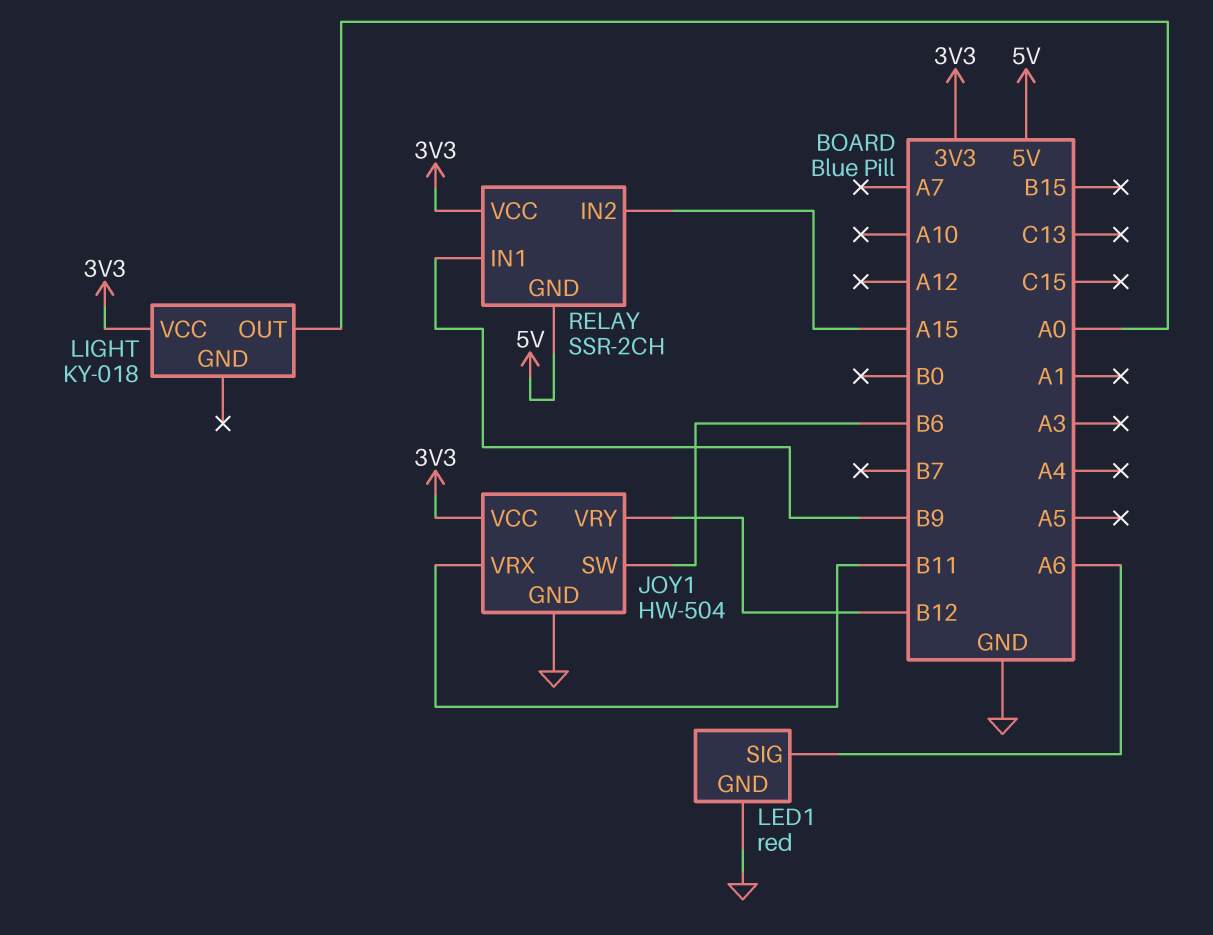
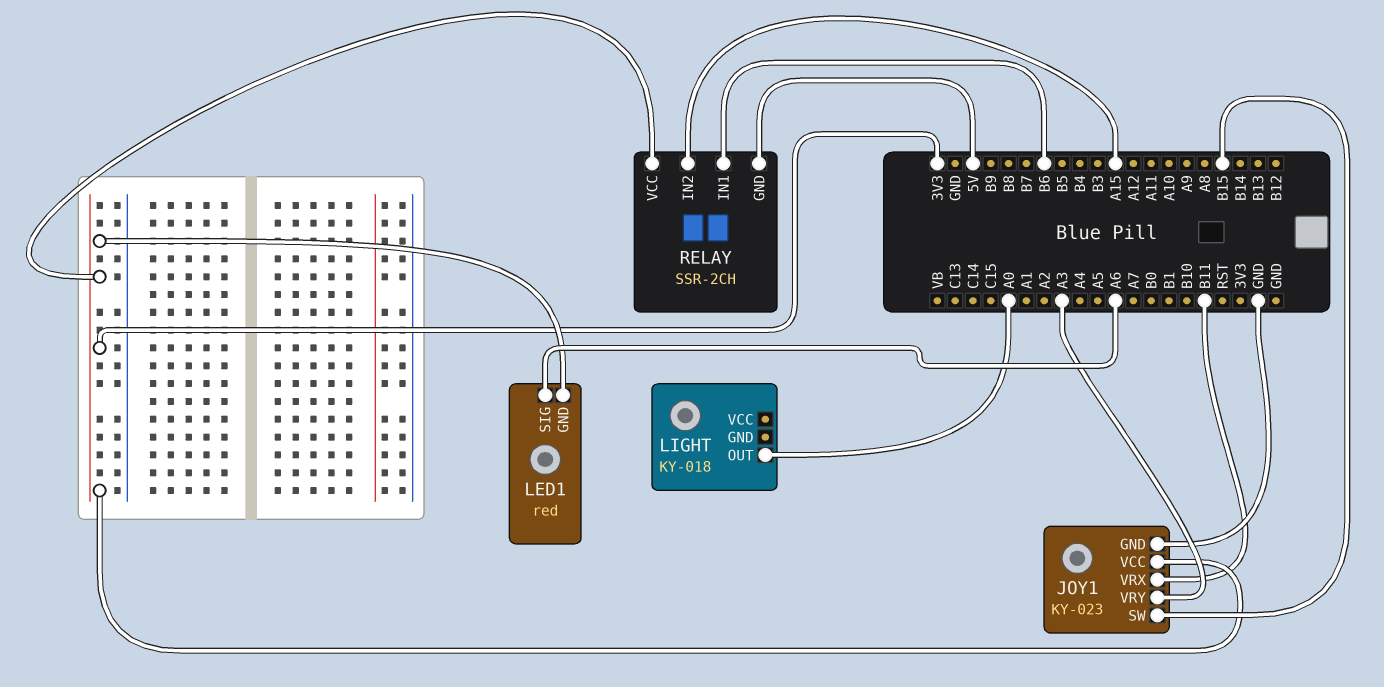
JOY1: HW-504 -> KY-023
JOY1 pin SW: B6 -> B15
JOY1 pin VRY: B12 -> A3
LED1 pin GND: GND -> 3V3
LIGHT pin VCC: 3V3 -> none
RELAY pin IN1: B9 -> B6

